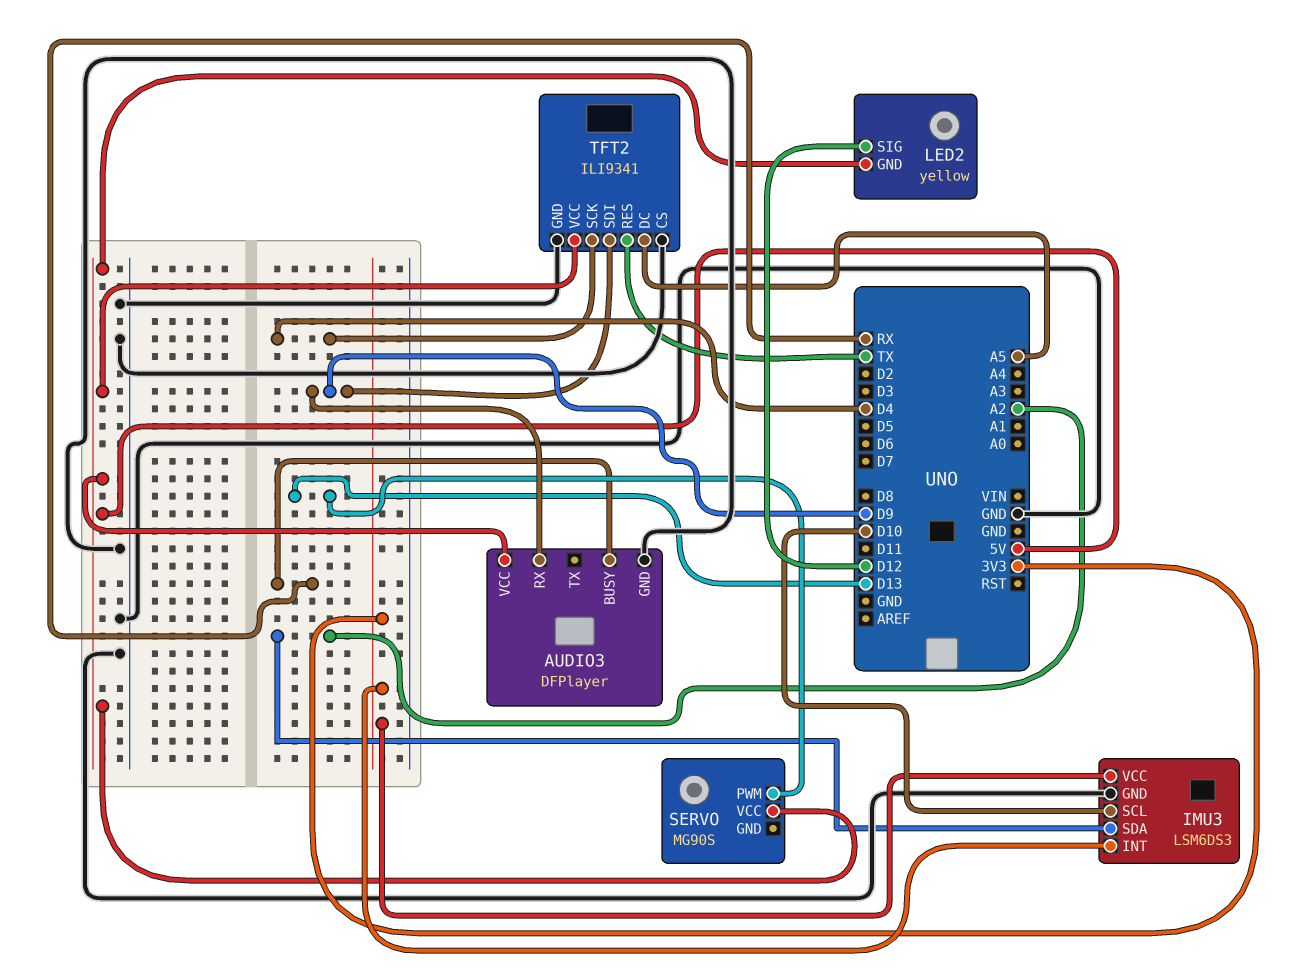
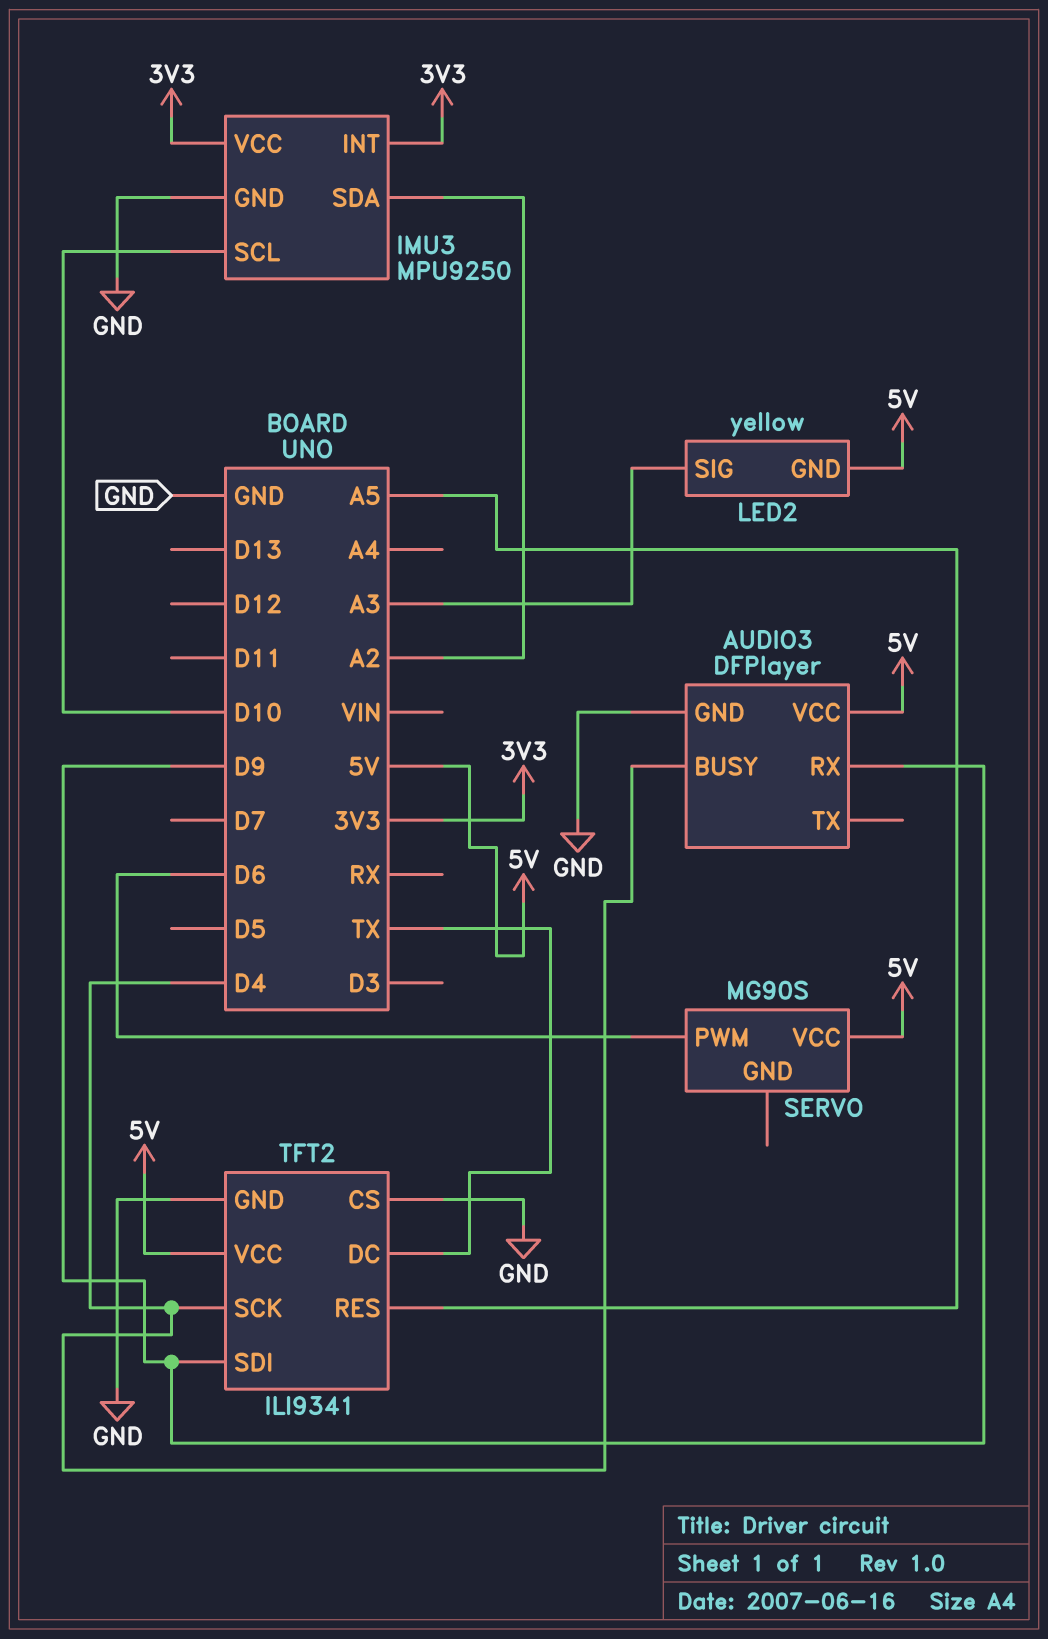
AUDIO3 pin BUSY: RX -> D4
IMU3: LSM6DS3 -> MPU9250
LED2 pin SIG: D12 -> A3
SERVO pin PWM: D13 -> D6
TFT2 pin DC: A5 -> TX
TFT2 pin RES: TX -> A5

